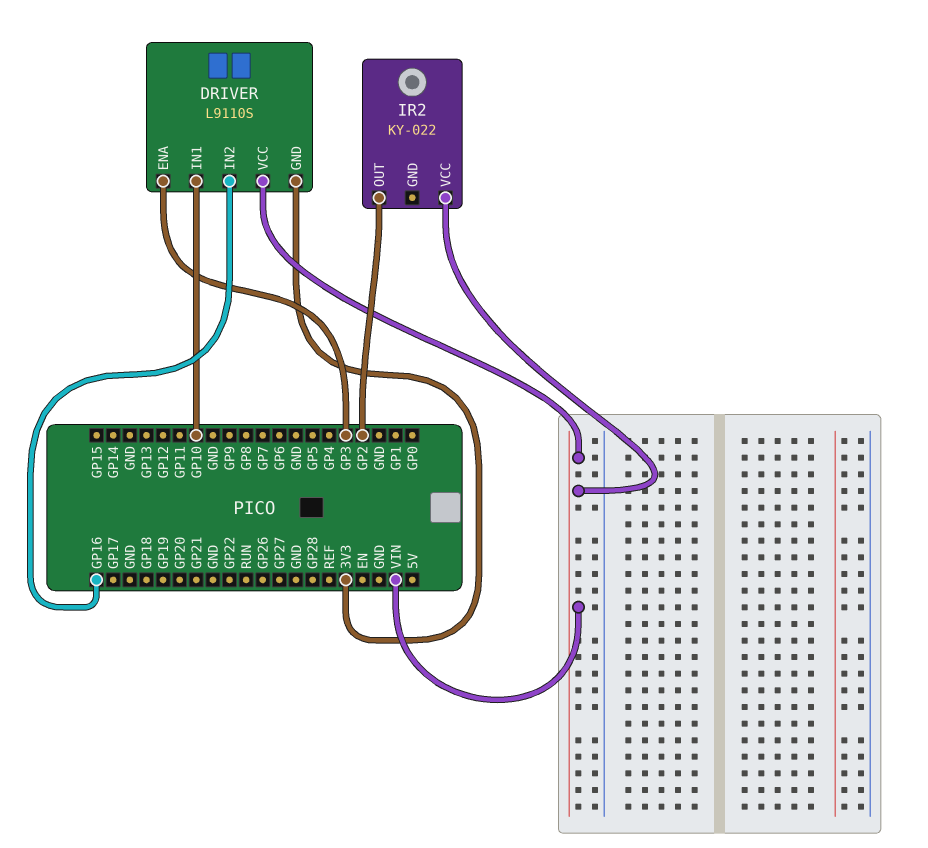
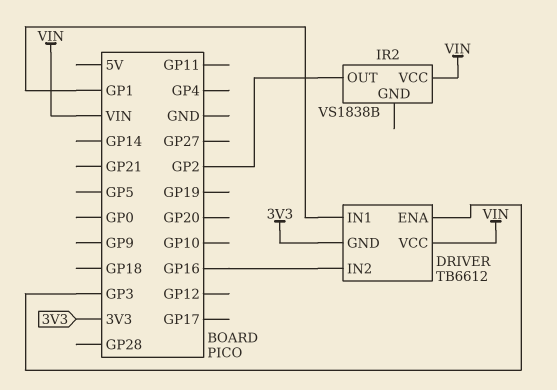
DRIVER: L9110S -> TB6612
DRIVER pin IN1: GP10 -> GP1
IR2: KY-022 -> VS1838B

